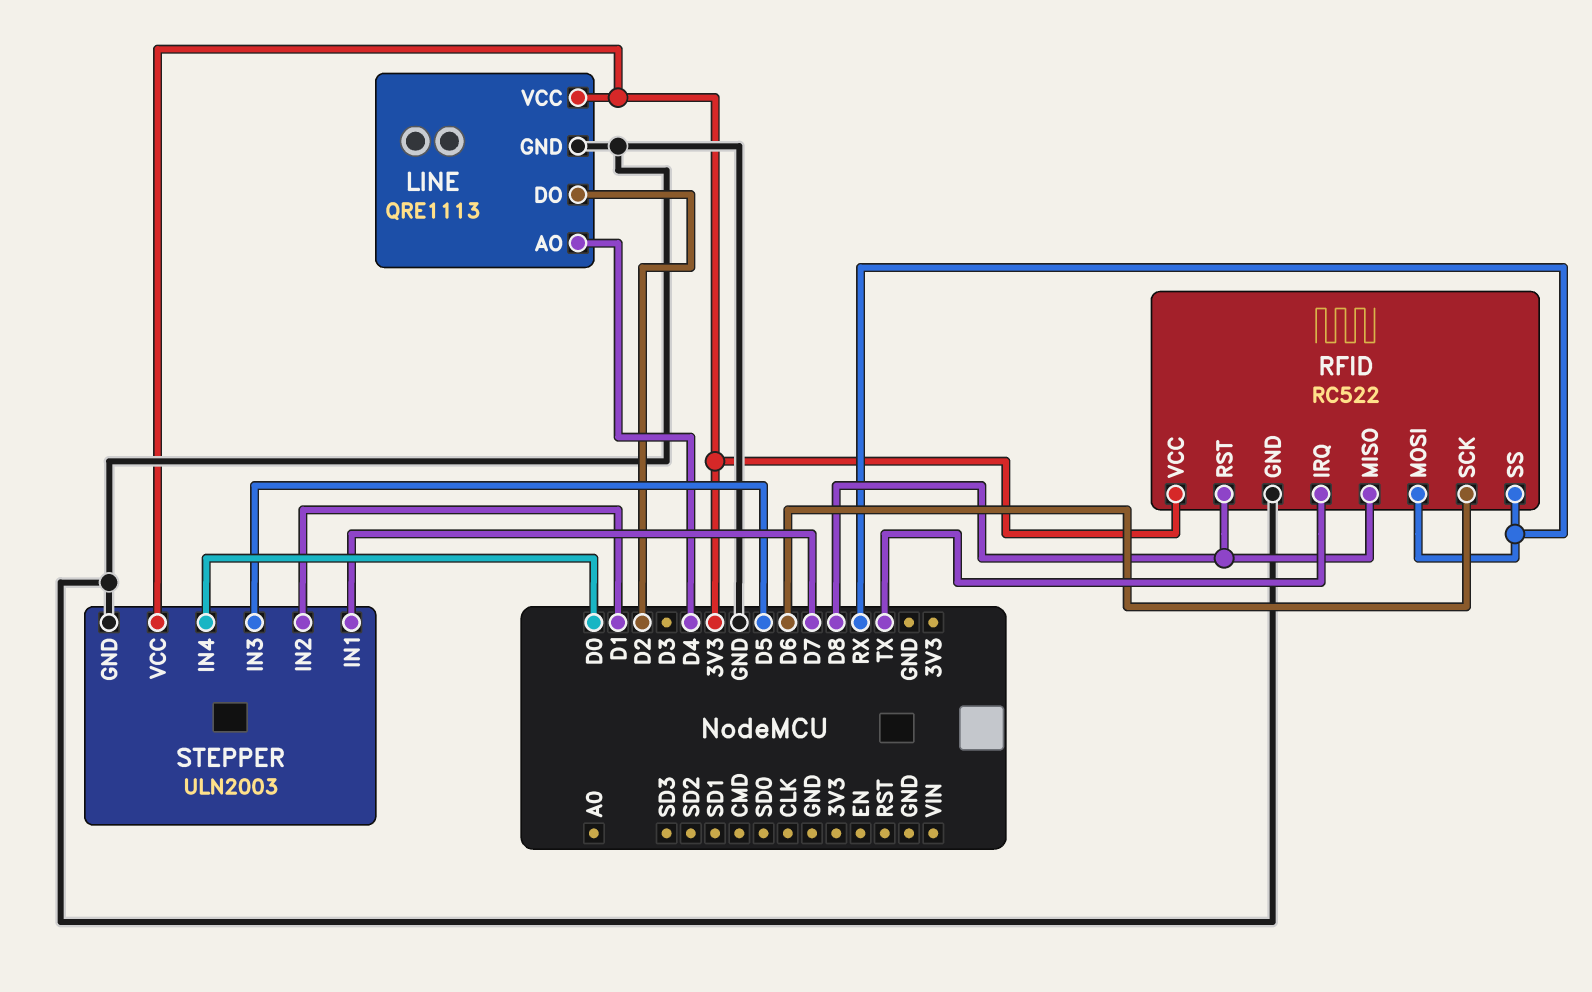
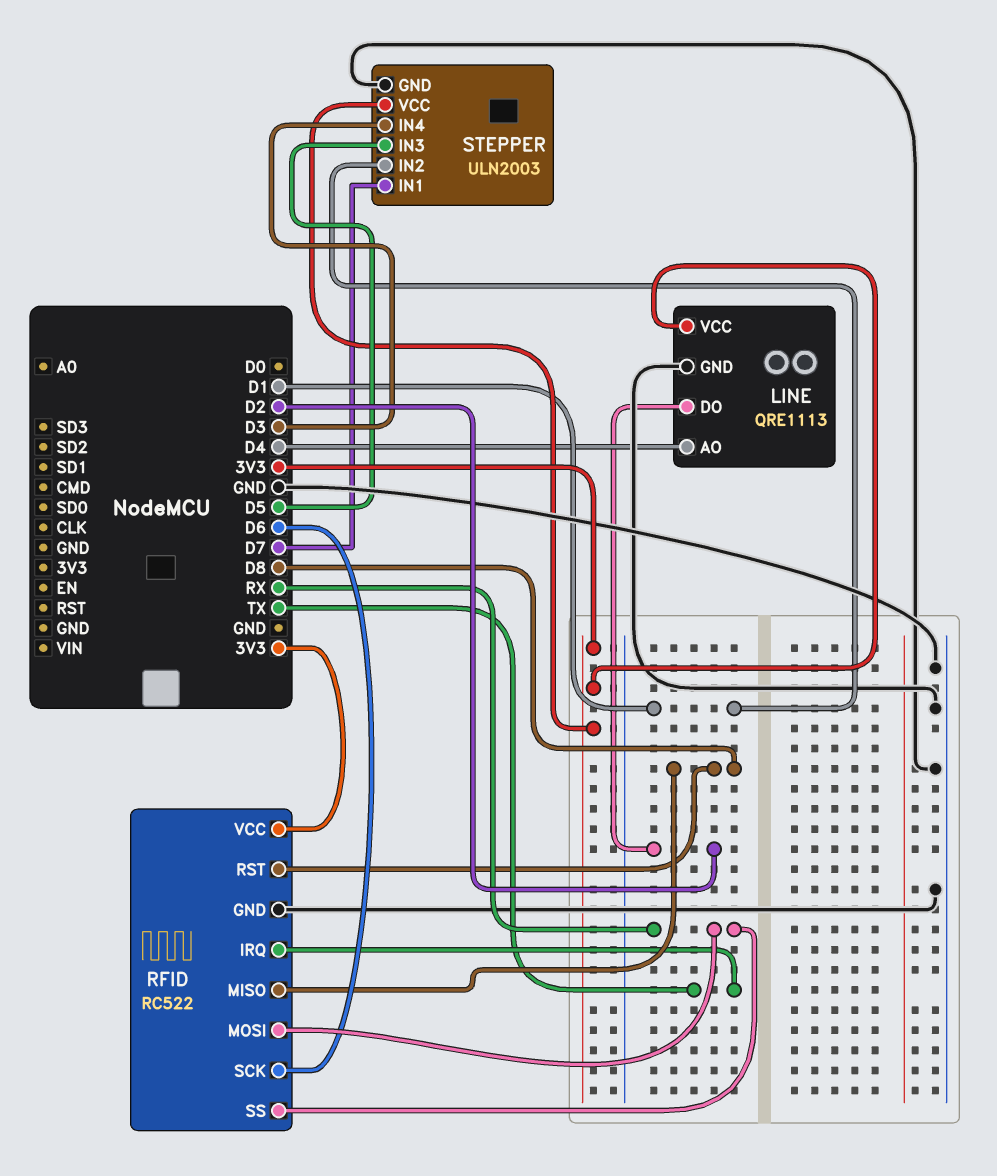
STEPPER pin IN4: D0 -> D3

